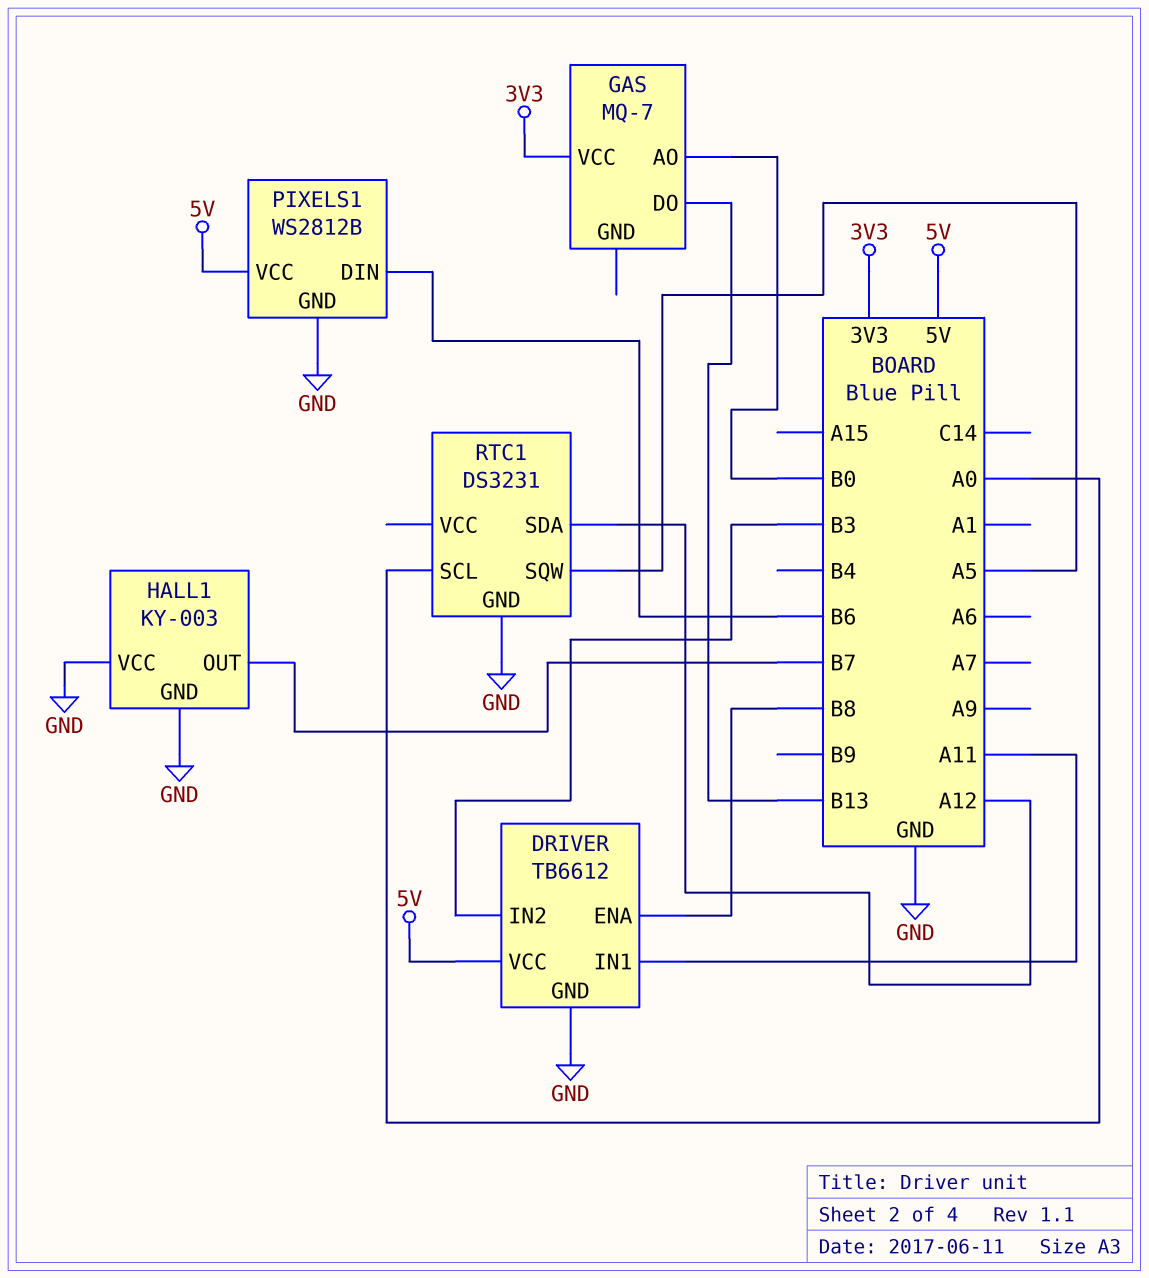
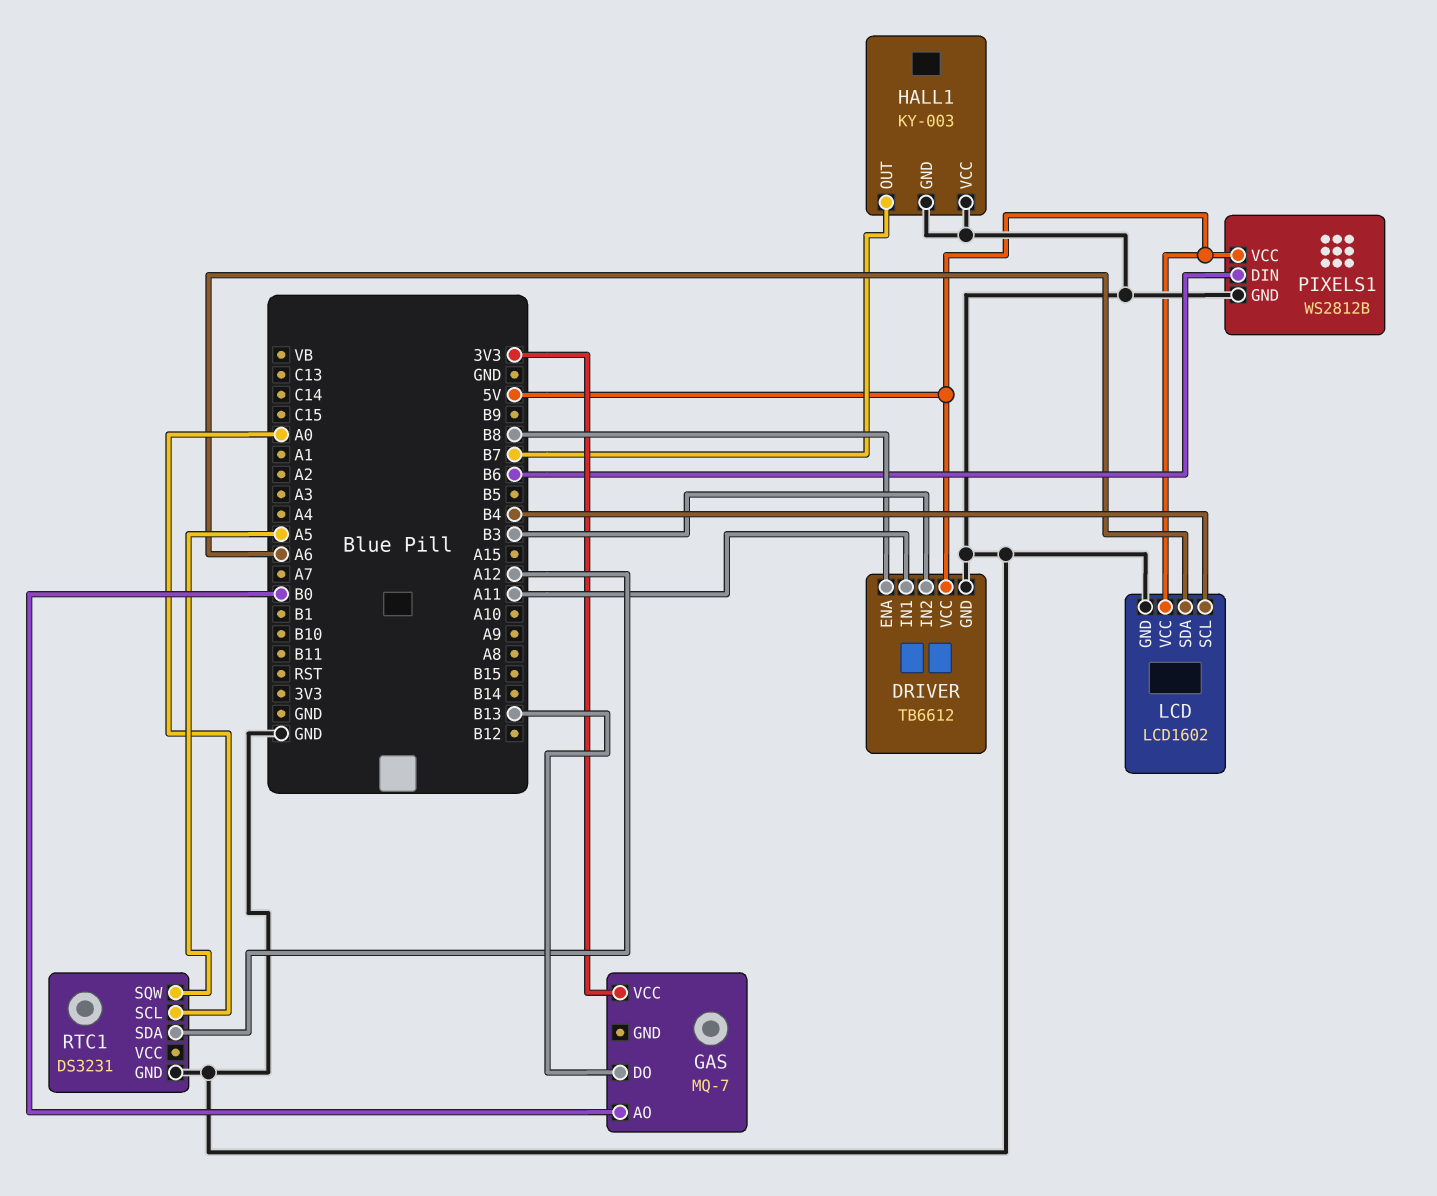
LCD: none -> LCD1602
LCD pin GND: none -> GND
LCD pin SCL: none -> B4
LCD pin SDA: none -> A6
LCD pin VCC: none -> 5V

